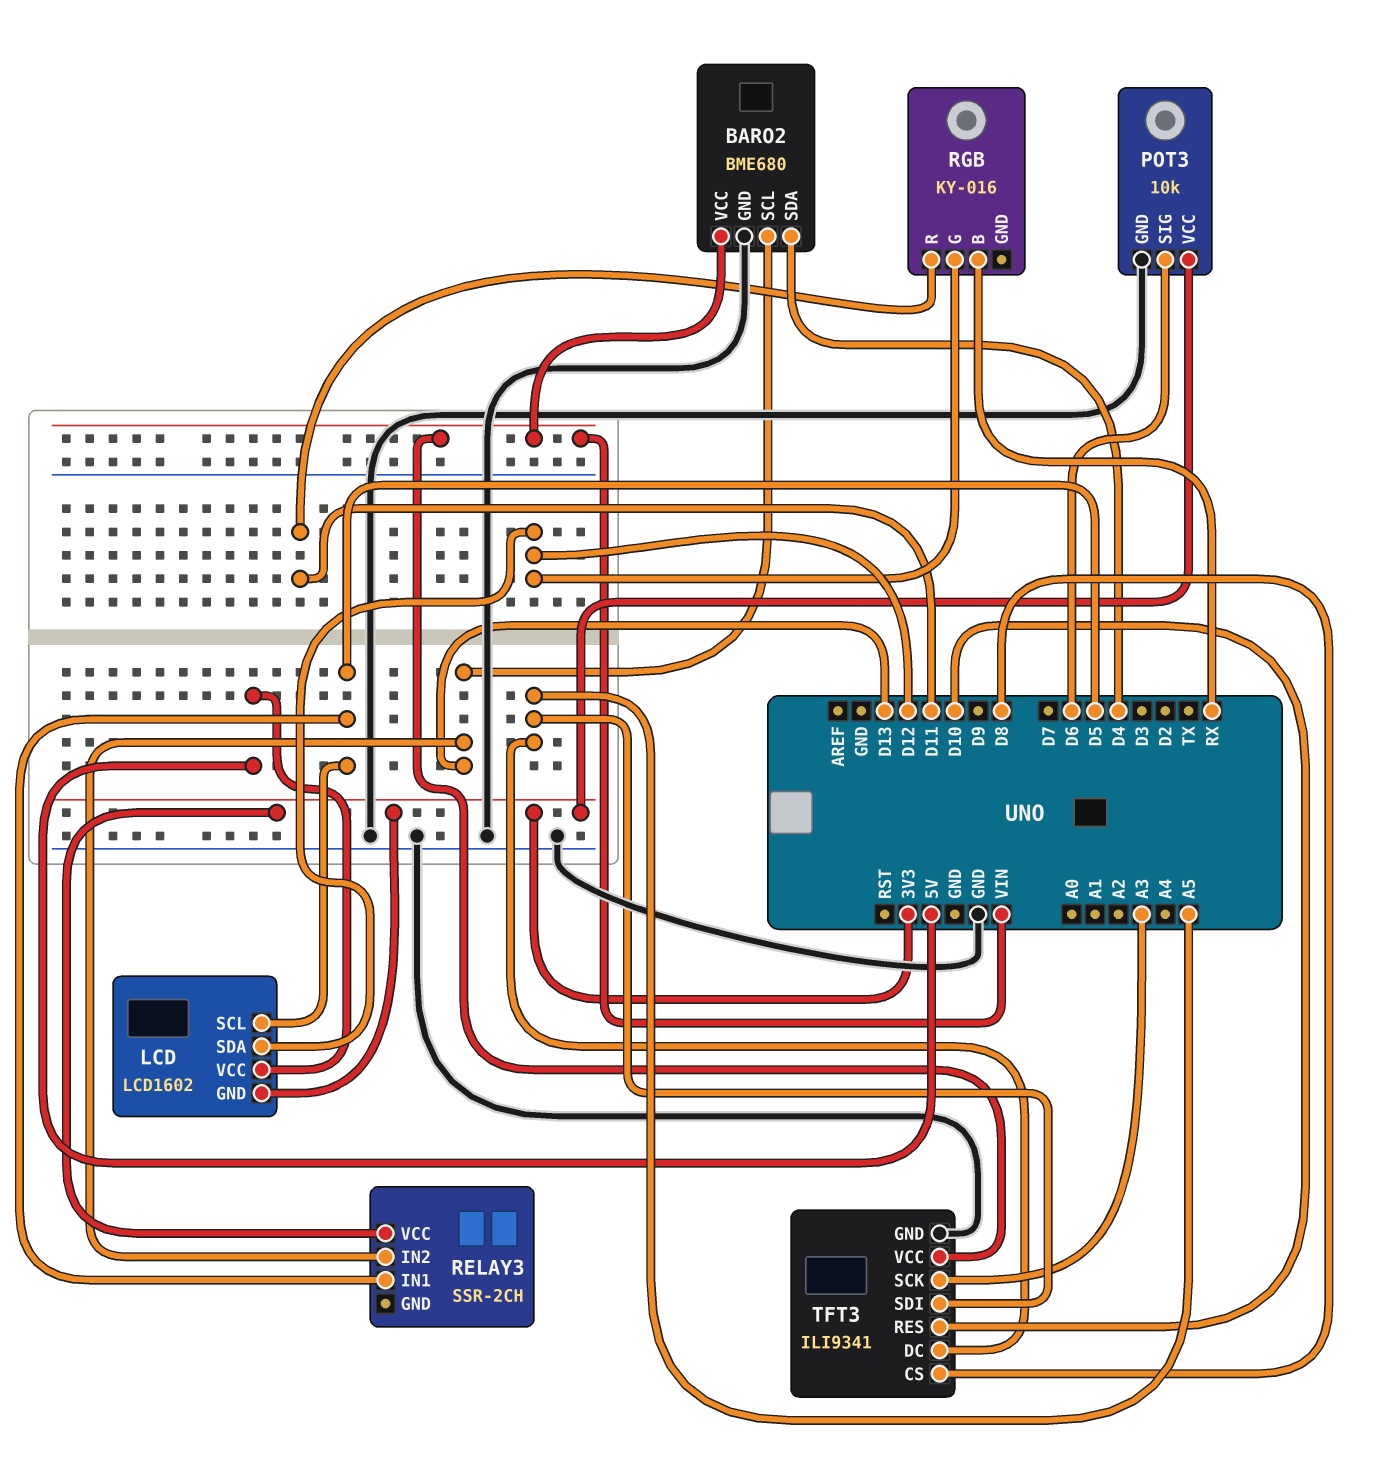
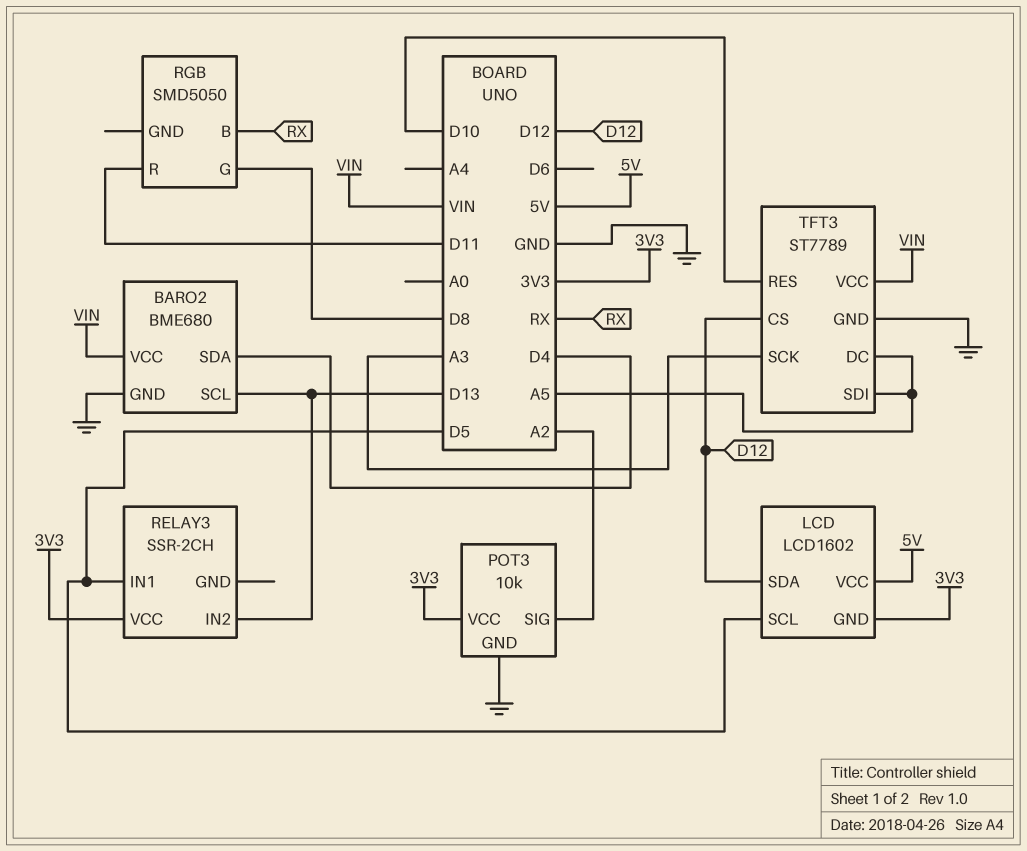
POT3 pin SIG: D6 -> A2
RGB: KY-016 -> SMD5050
RGB pin G: D12 -> D8
TFT3: ILI9341 -> ST7789
TFT3 pin CS: D8 -> D12

